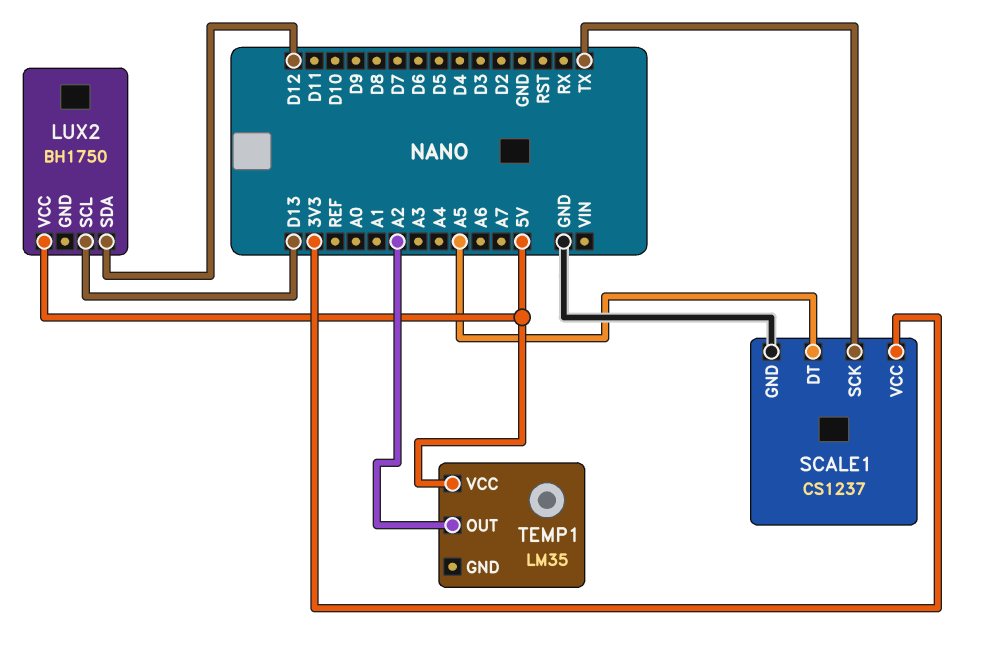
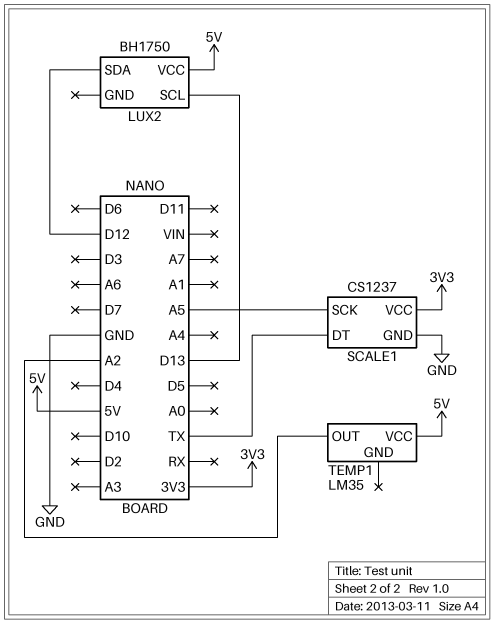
SCALE1 pin DT: A5 -> TX
SCALE1 pin SCK: TX -> A5

